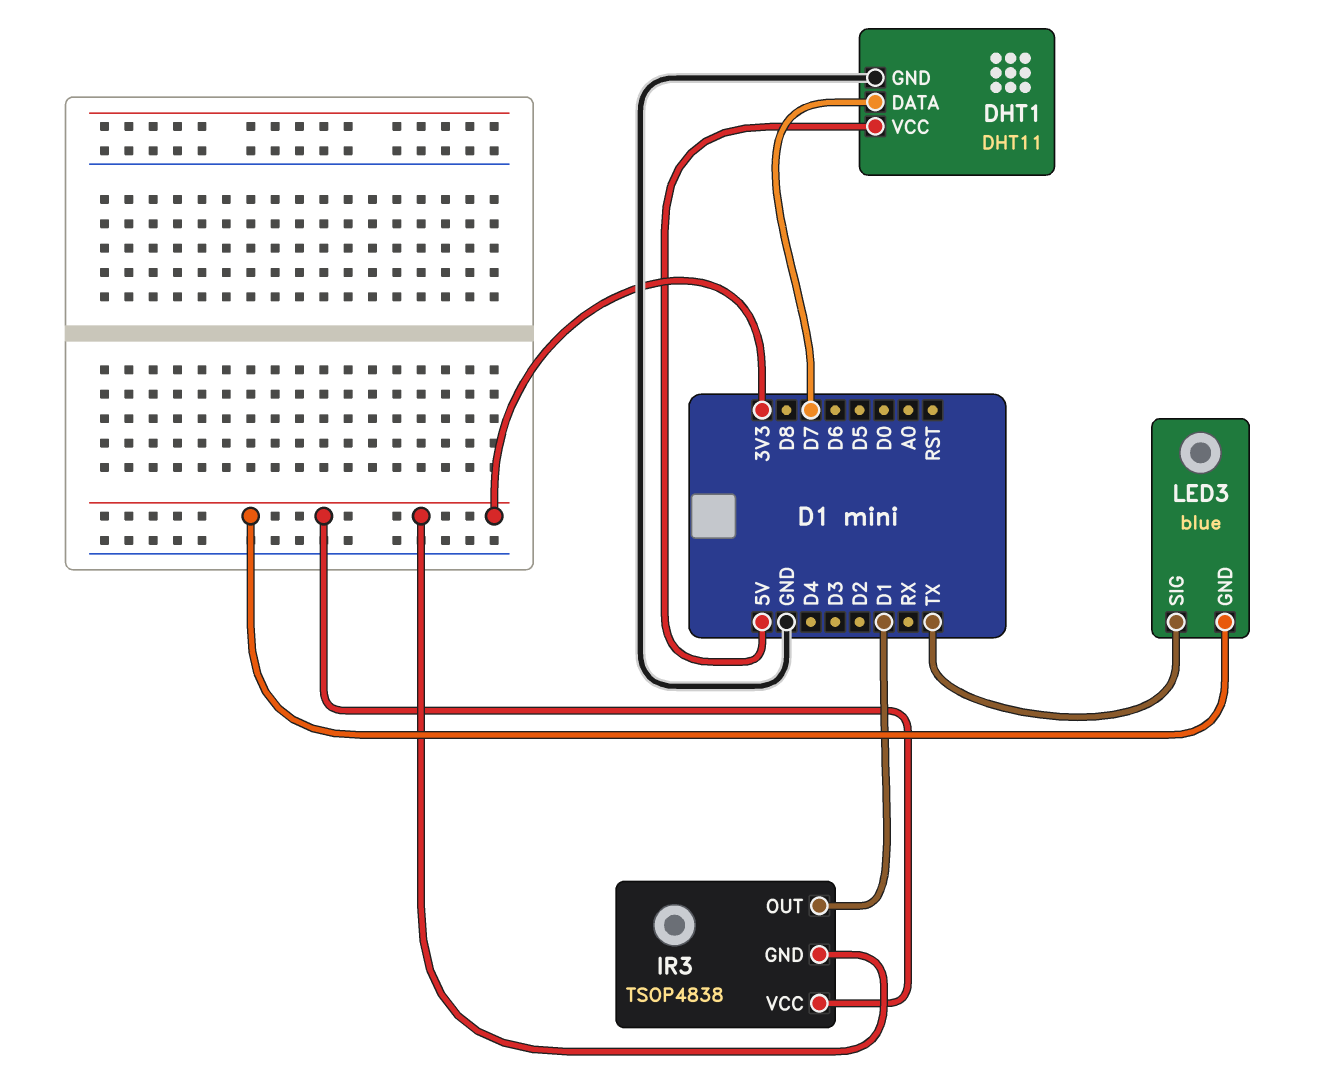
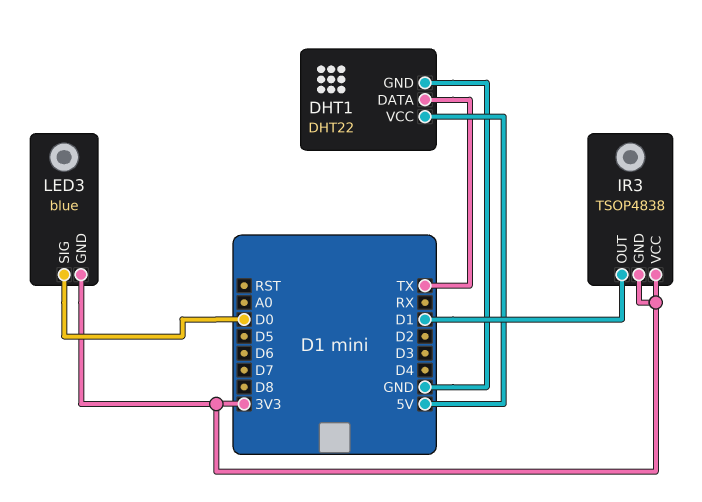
DHT1: DHT11 -> DHT22
DHT1 pin DATA: D7 -> TX
LED3 pin SIG: TX -> D0

